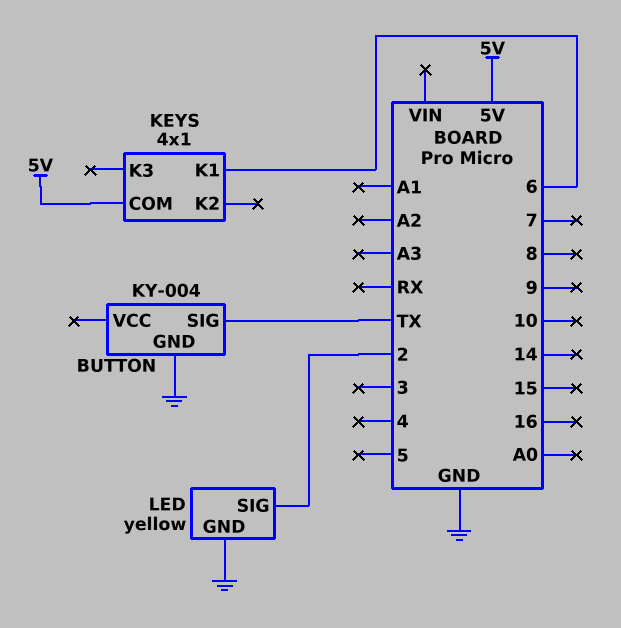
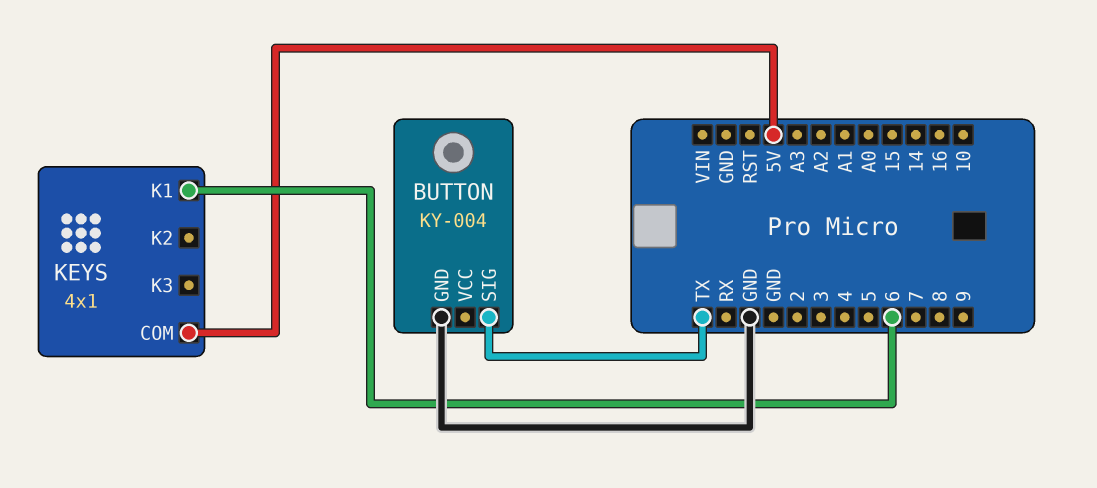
LED: yellow -> none
LED pin GND: GND -> none
LED pin SIG: 2 -> none

